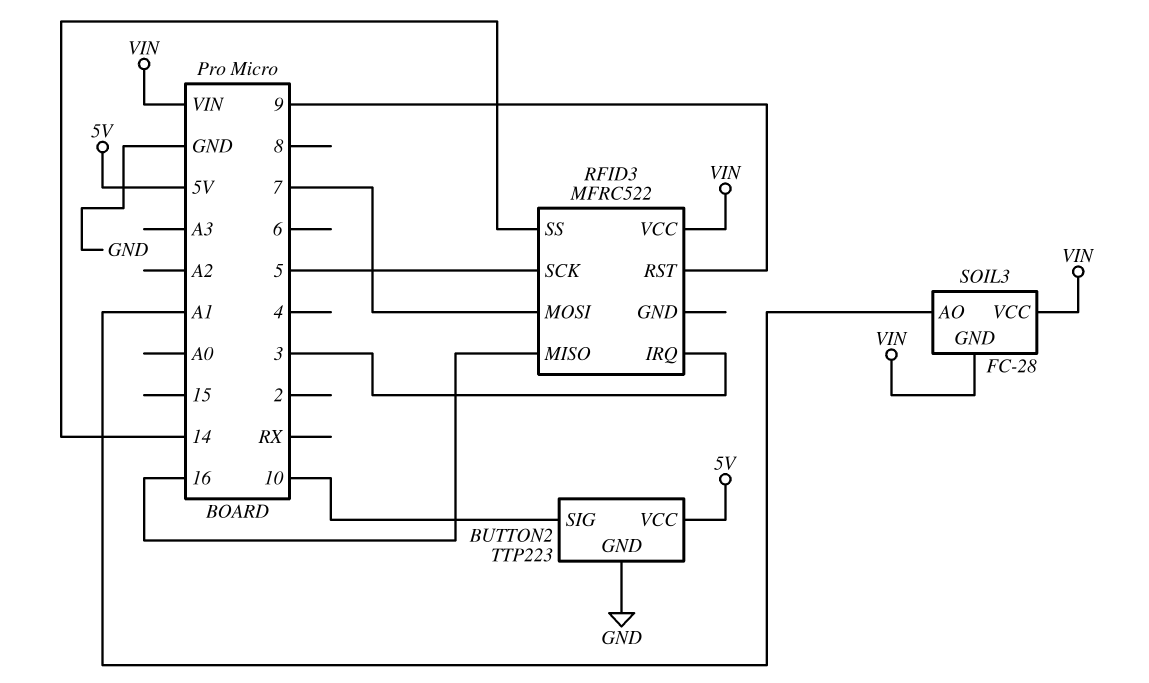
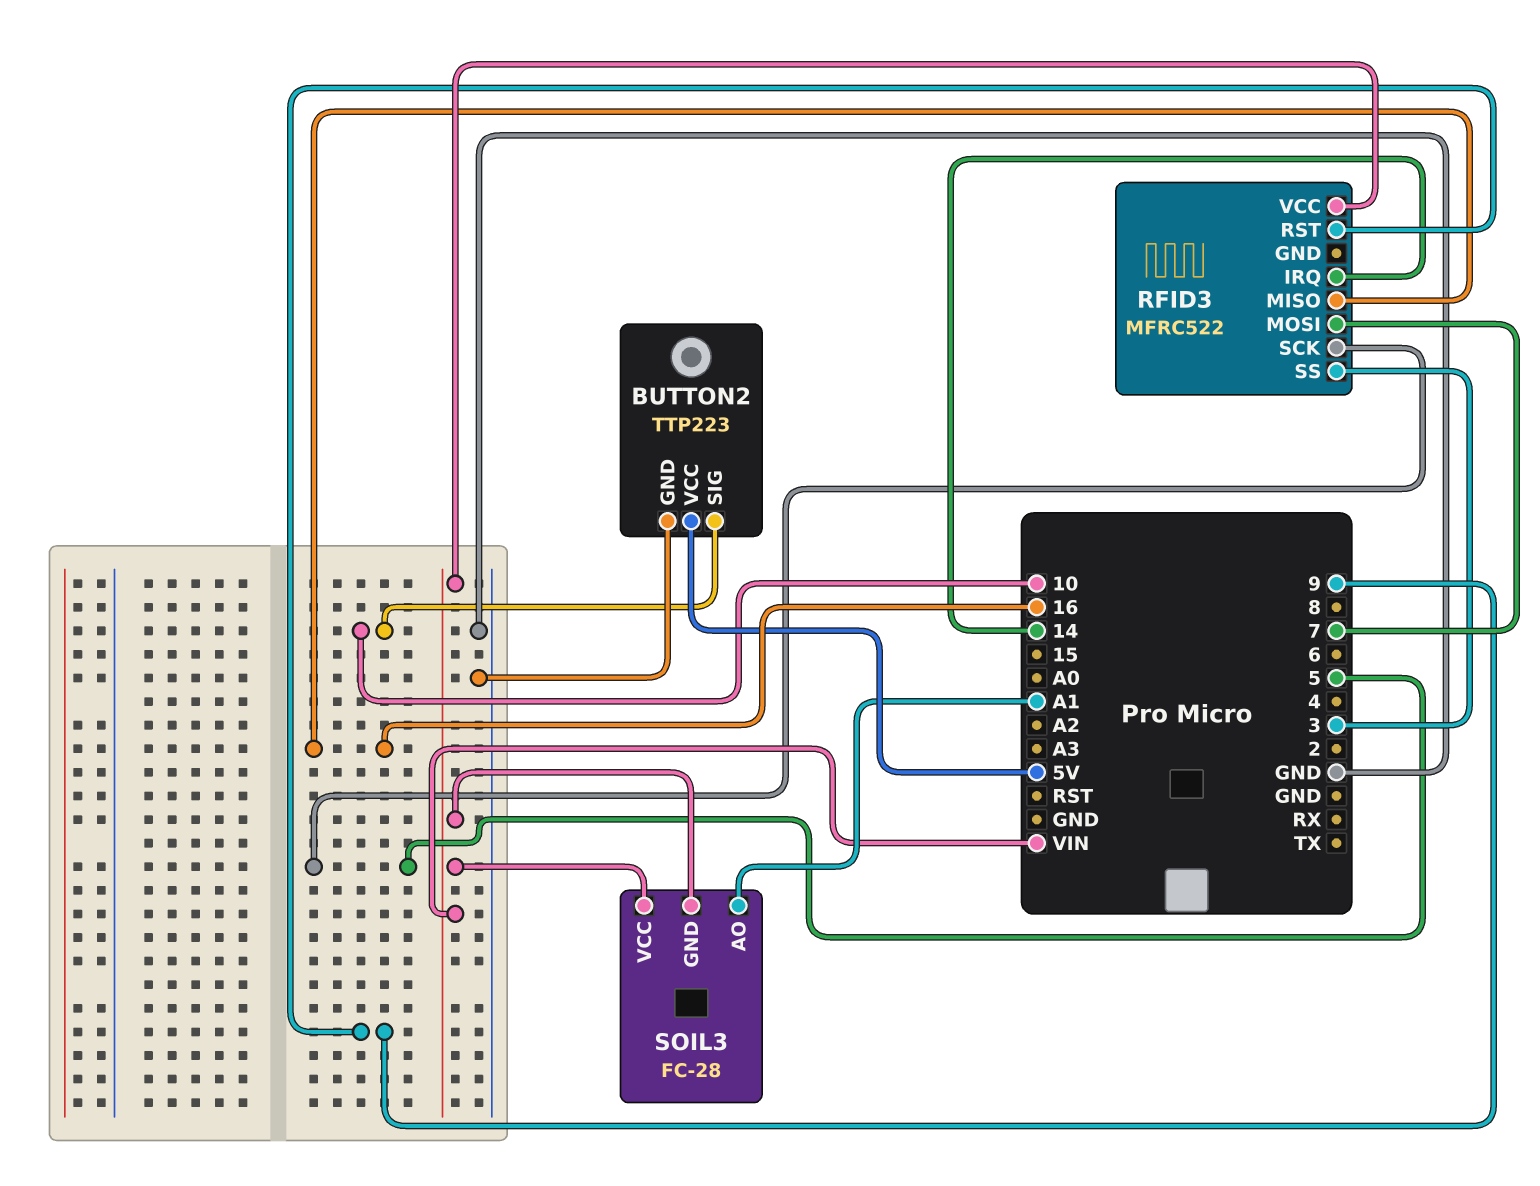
RFID3 pin IRQ: 3 -> 14
RFID3 pin SS: 14 -> 3

